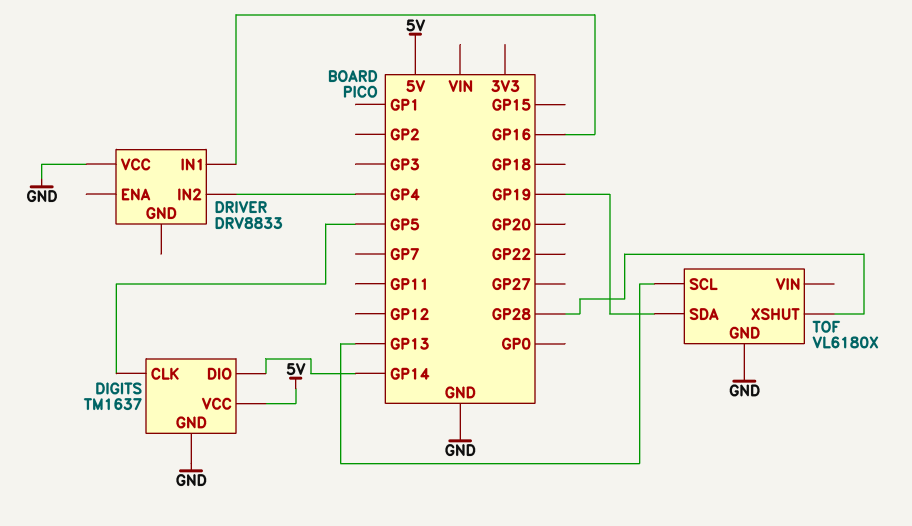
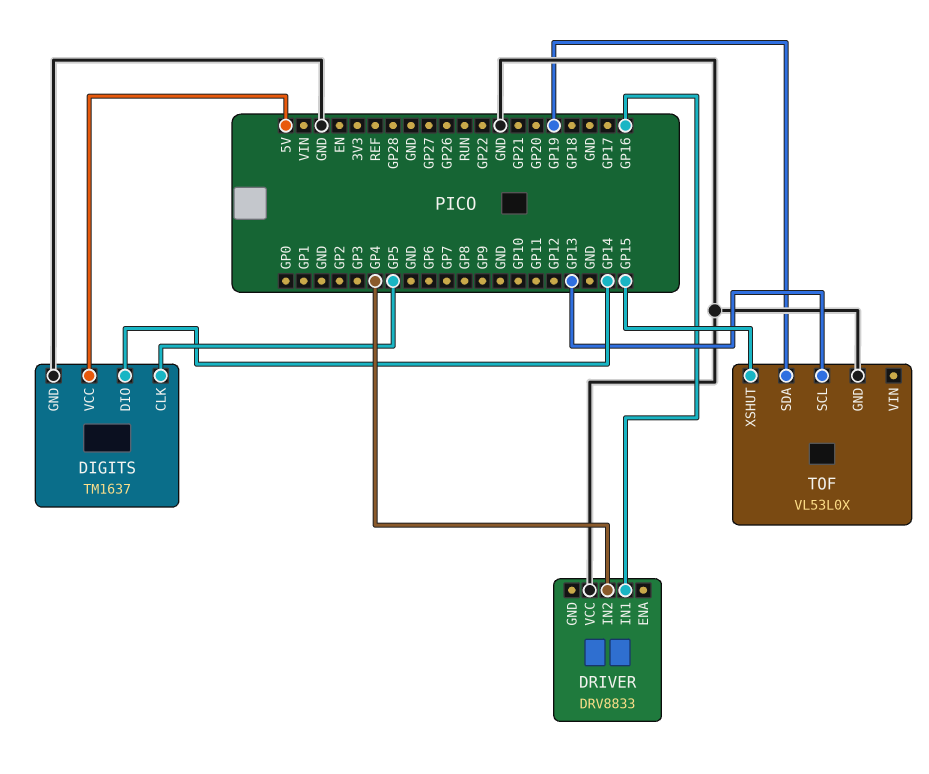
TOF: VL6180X -> VL53L0X
TOF pin XSHUT: GP28 -> GP15

